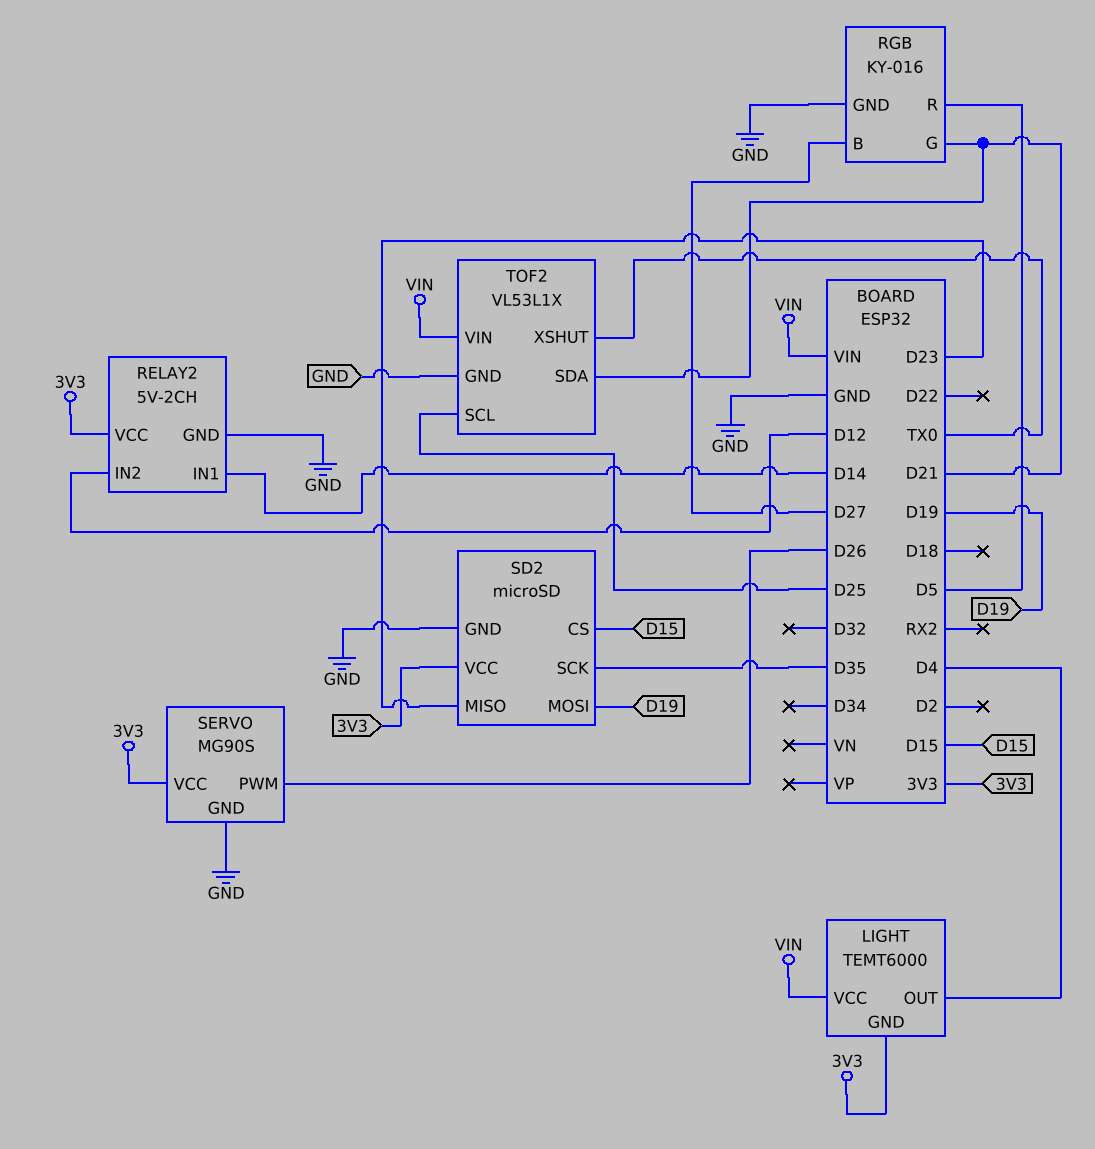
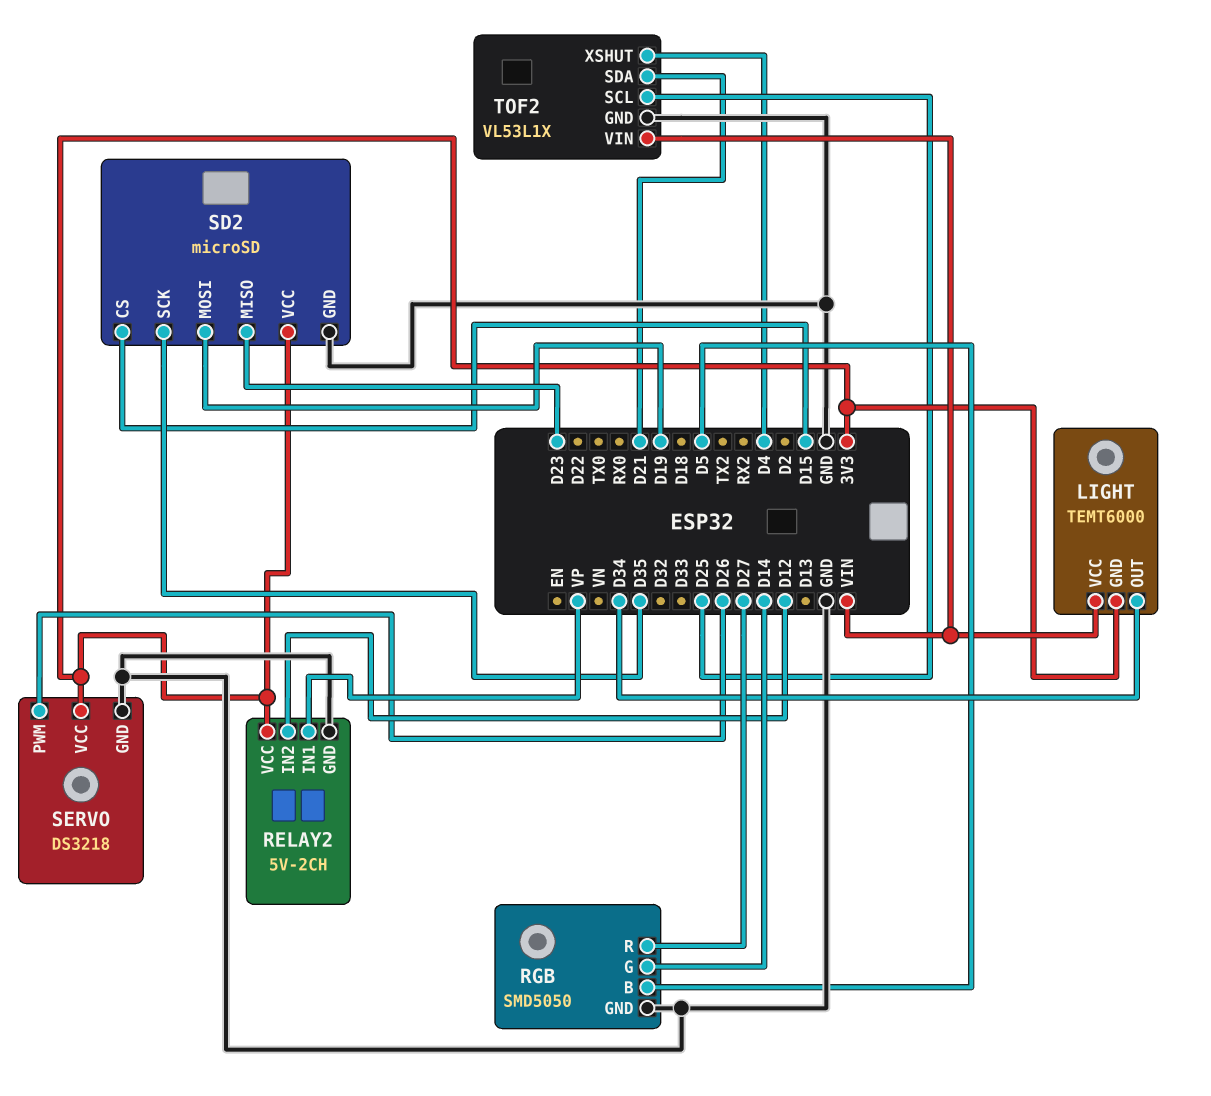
LIGHT pin OUT: D4 -> D34
RELAY2 pin IN1: D14 -> VP
RGB: KY-016 -> SMD5050
RGB pin B: D27 -> D5
RGB pin G: D21 -> D14
RGB pin R: D5 -> D27
SERVO: MG90S -> DS3218
TOF2 pin XSHUT: TX0 -> D4

